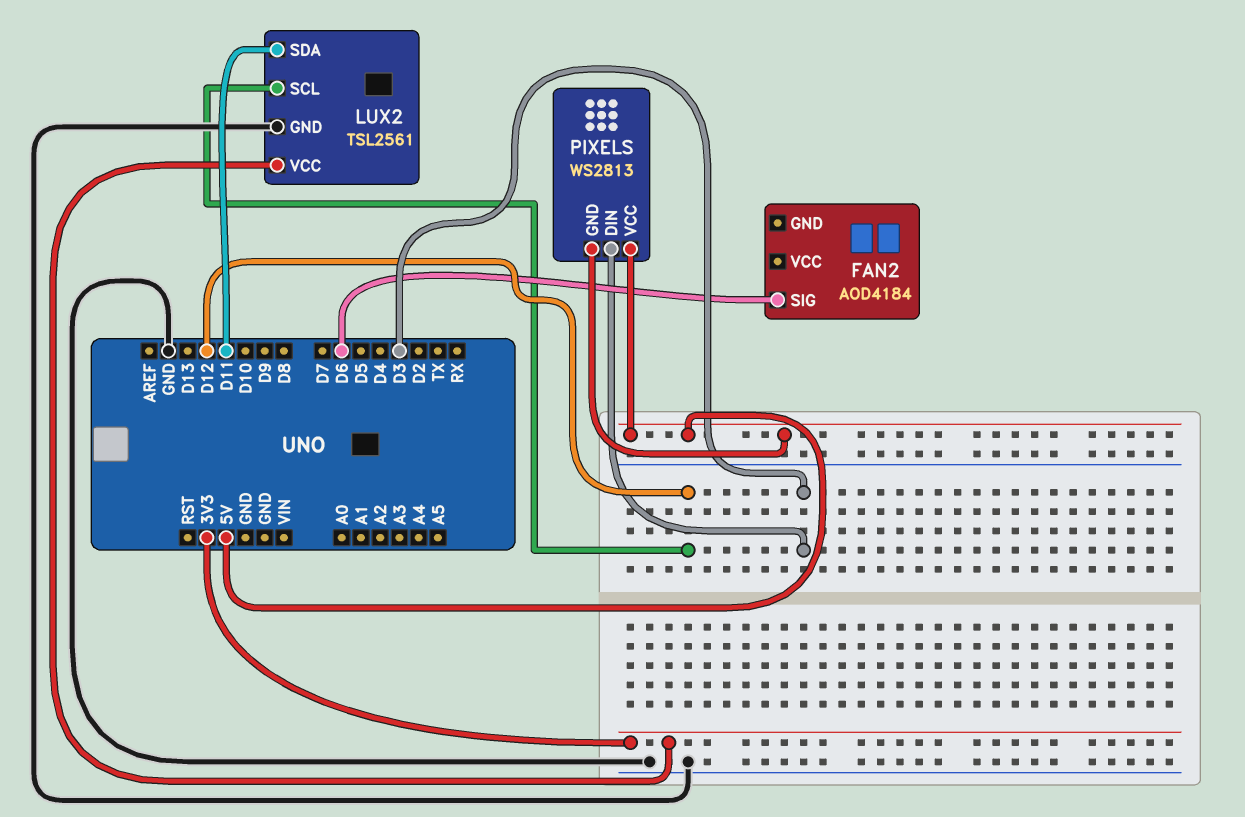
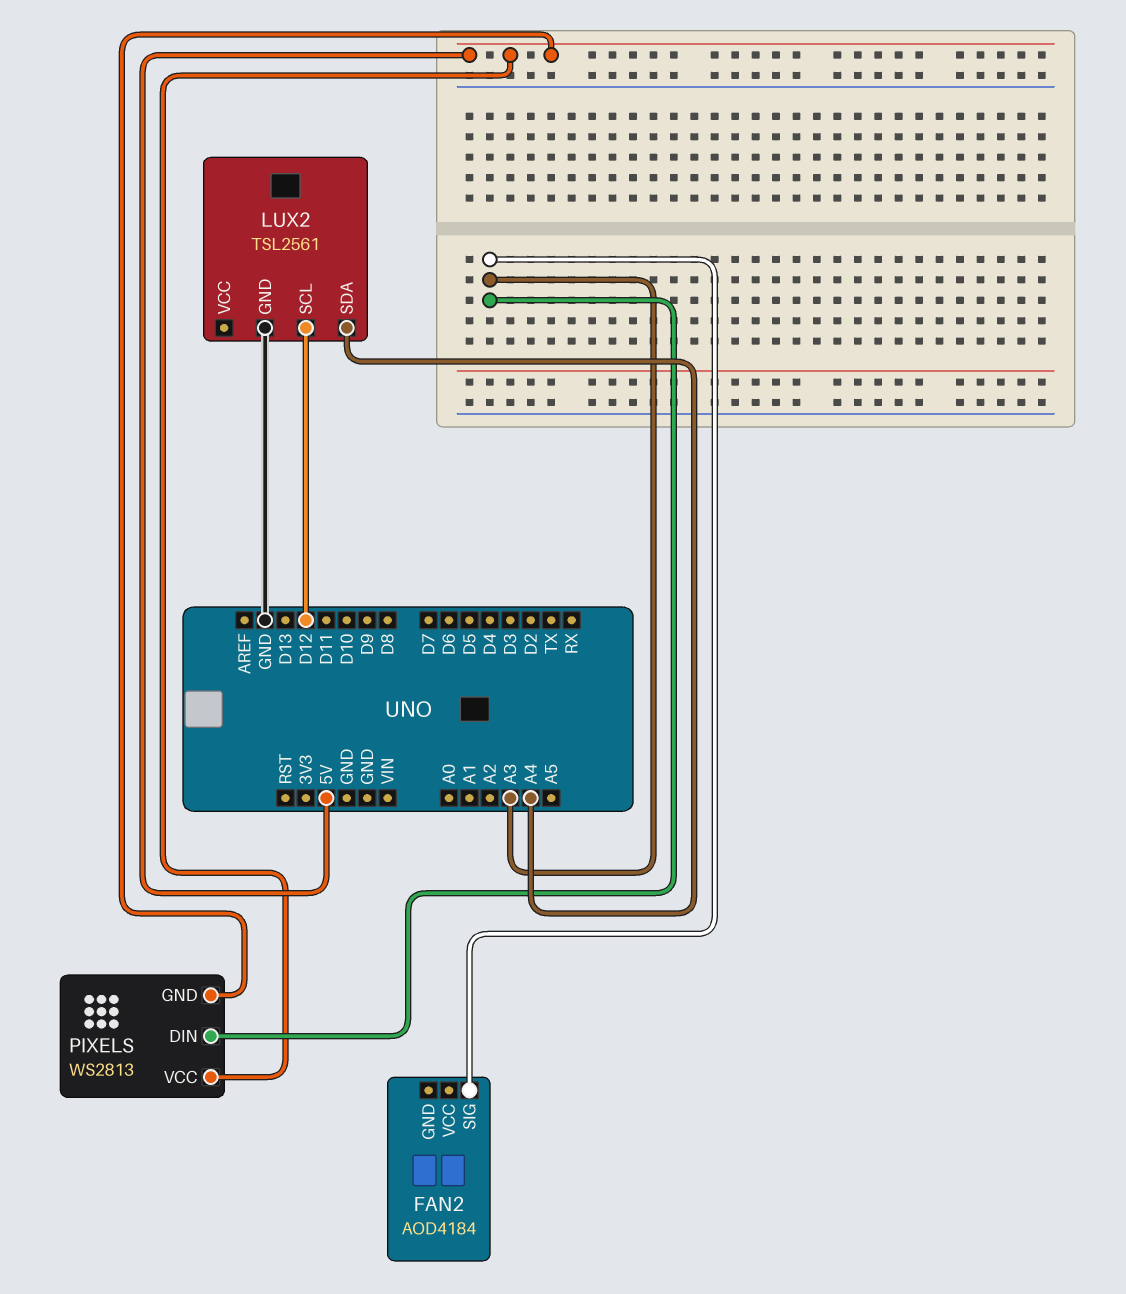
FAN2 pin SIG: D6 -> A3
LUX2 pin SDA: D11 -> A4
LUX2 pin VCC: 3V3 -> none
PIXELS pin DIN: D3 -> A3

